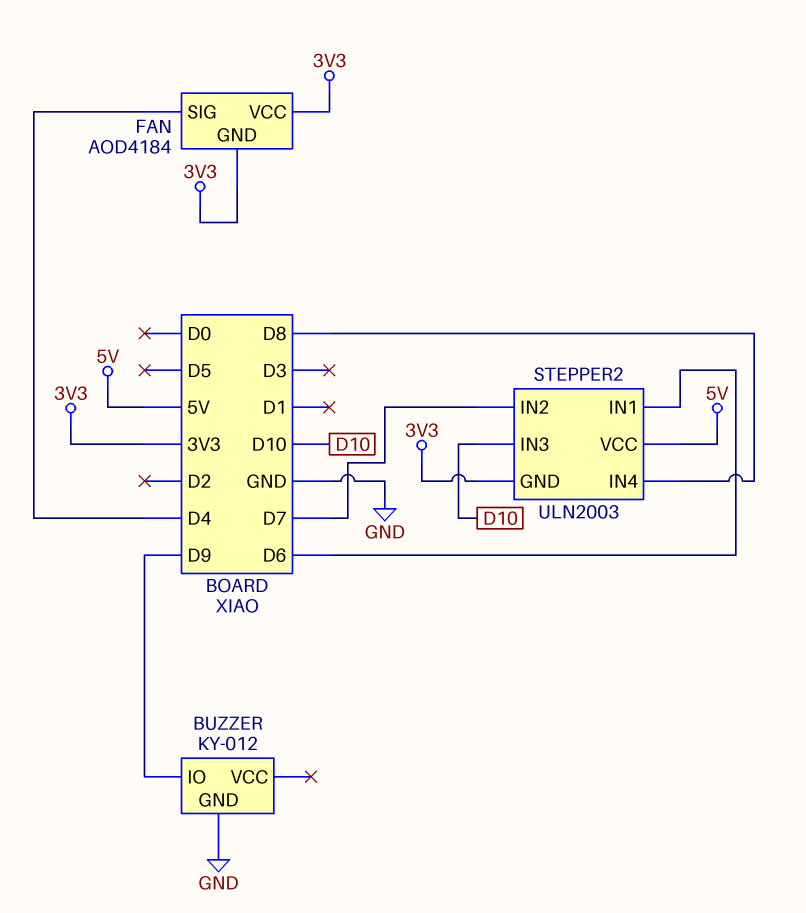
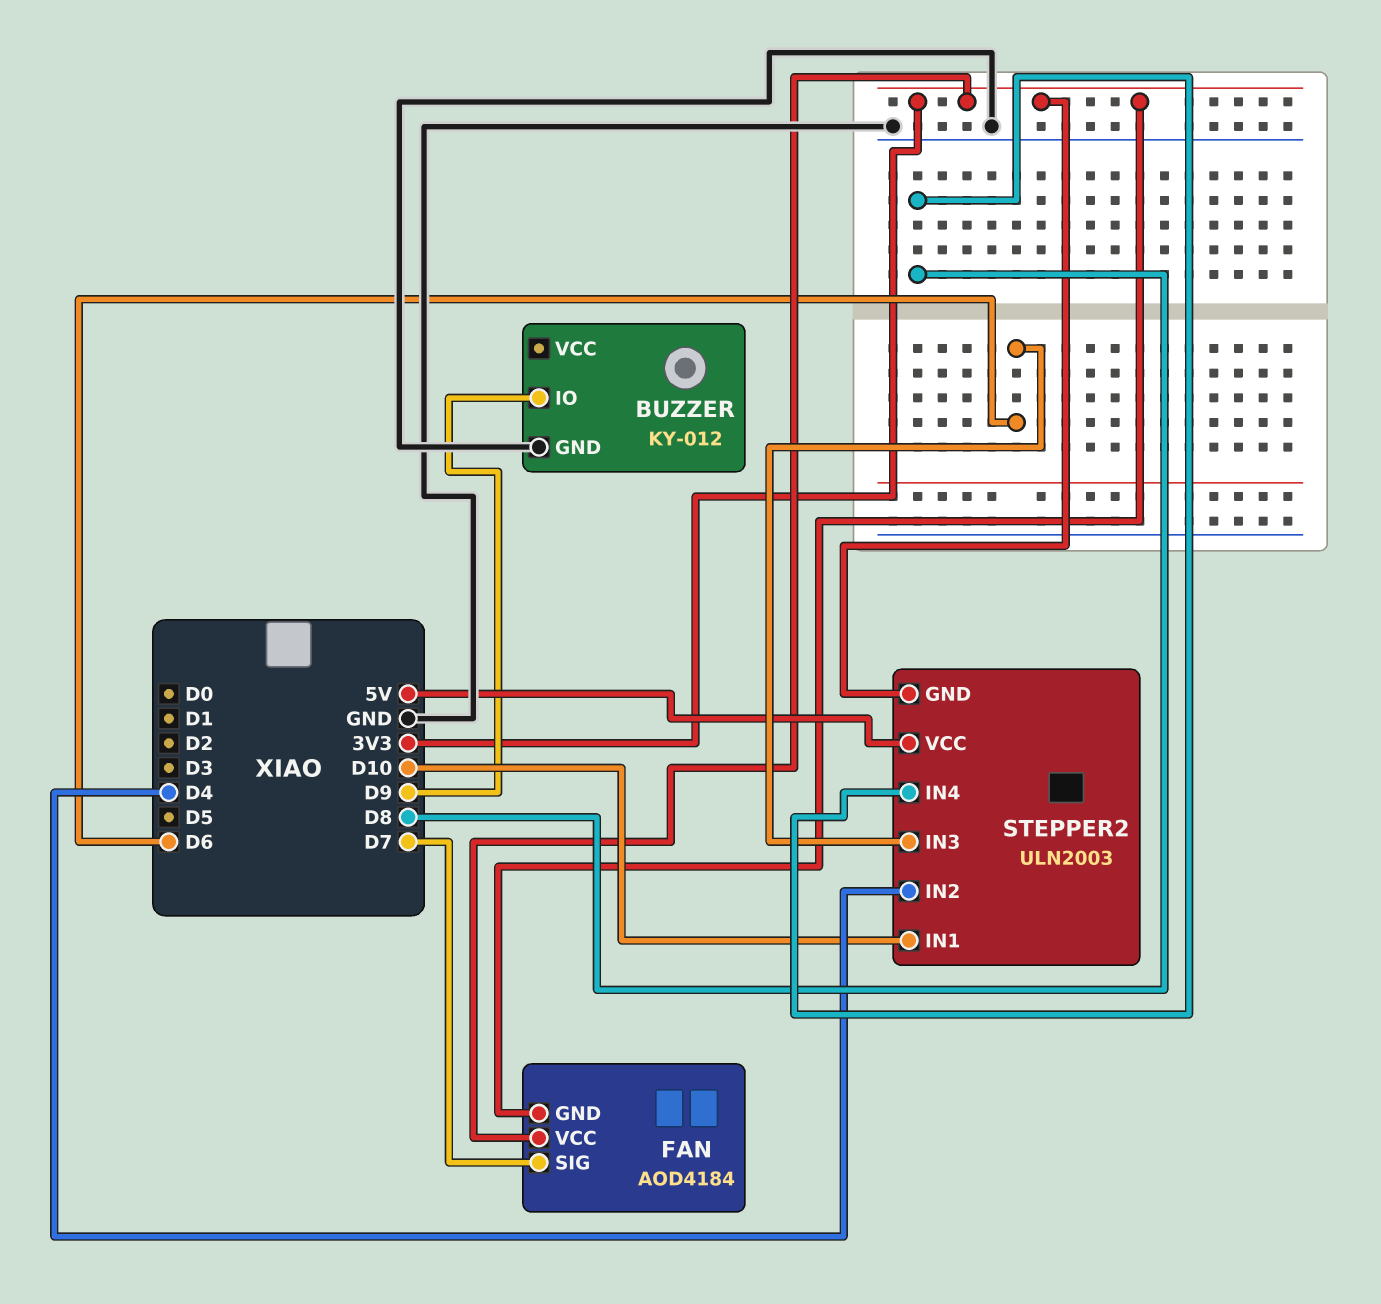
FAN pin SIG: D4 -> D7
STEPPER2 pin IN1: D6 -> D10
STEPPER2 pin IN2: D7 -> D4
STEPPER2 pin IN3: D10 -> D6

